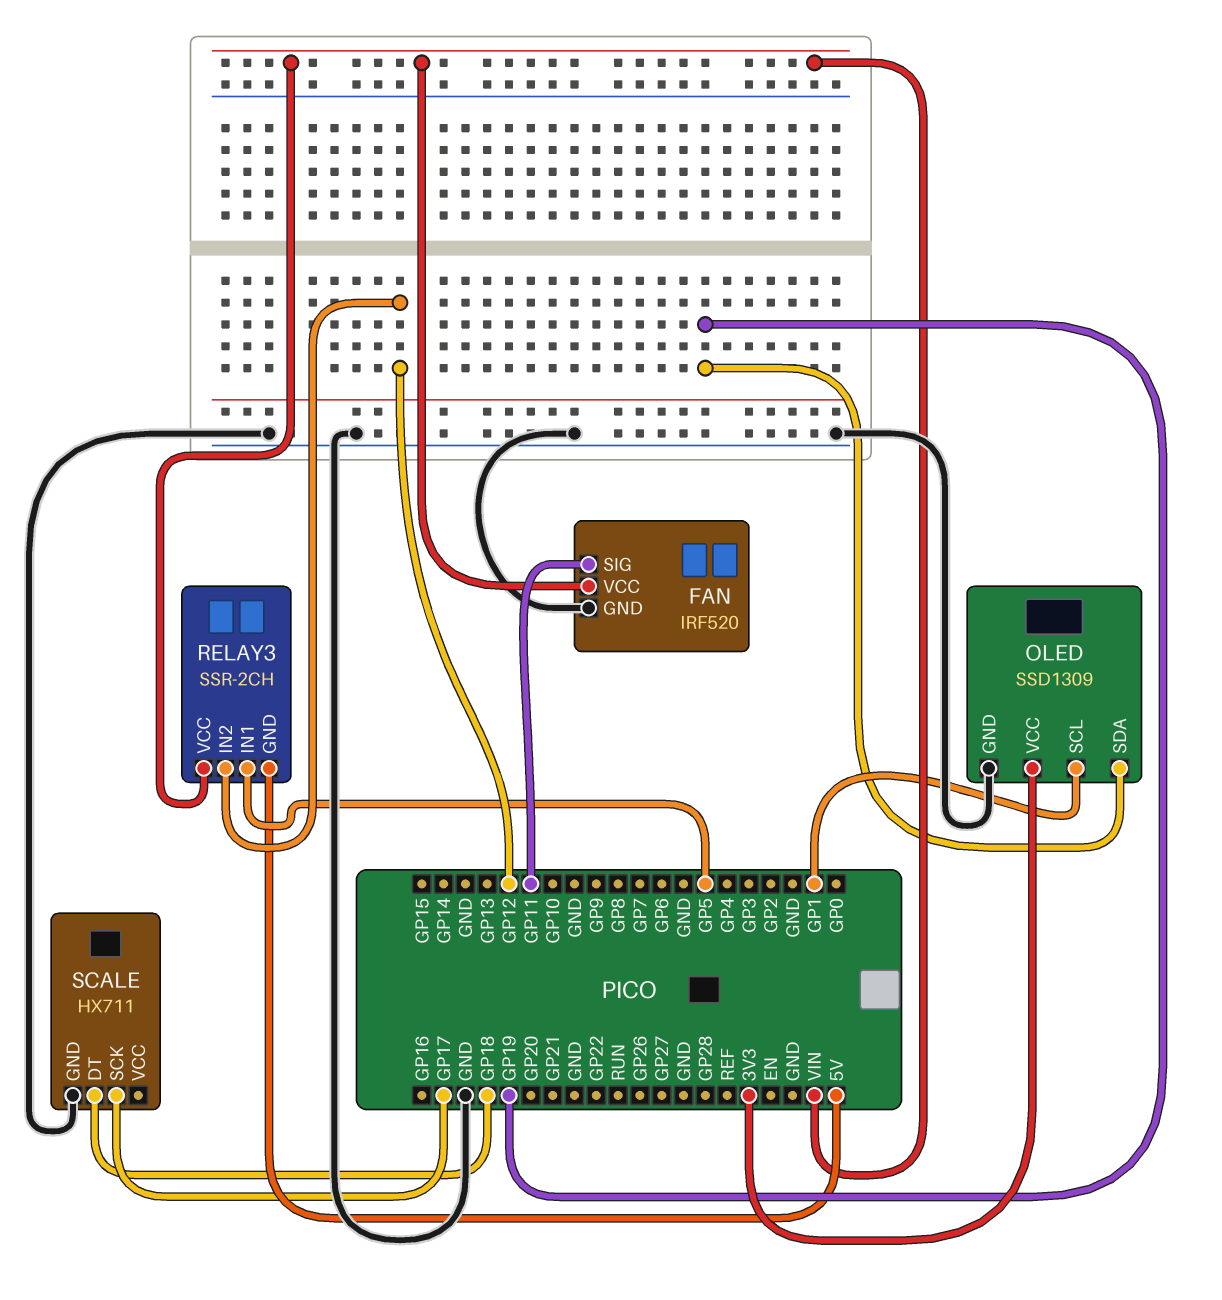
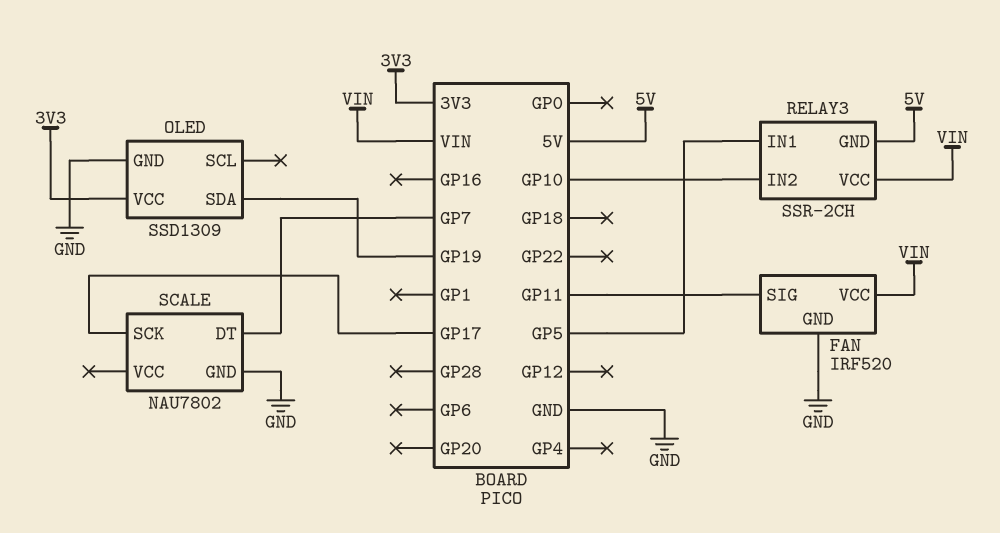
OLED pin SCL: GP1 -> none
RELAY3 pin IN2: GP12 -> GP10
SCALE: HX711 -> NAU7802
SCALE pin DT: GP18 -> GP7

